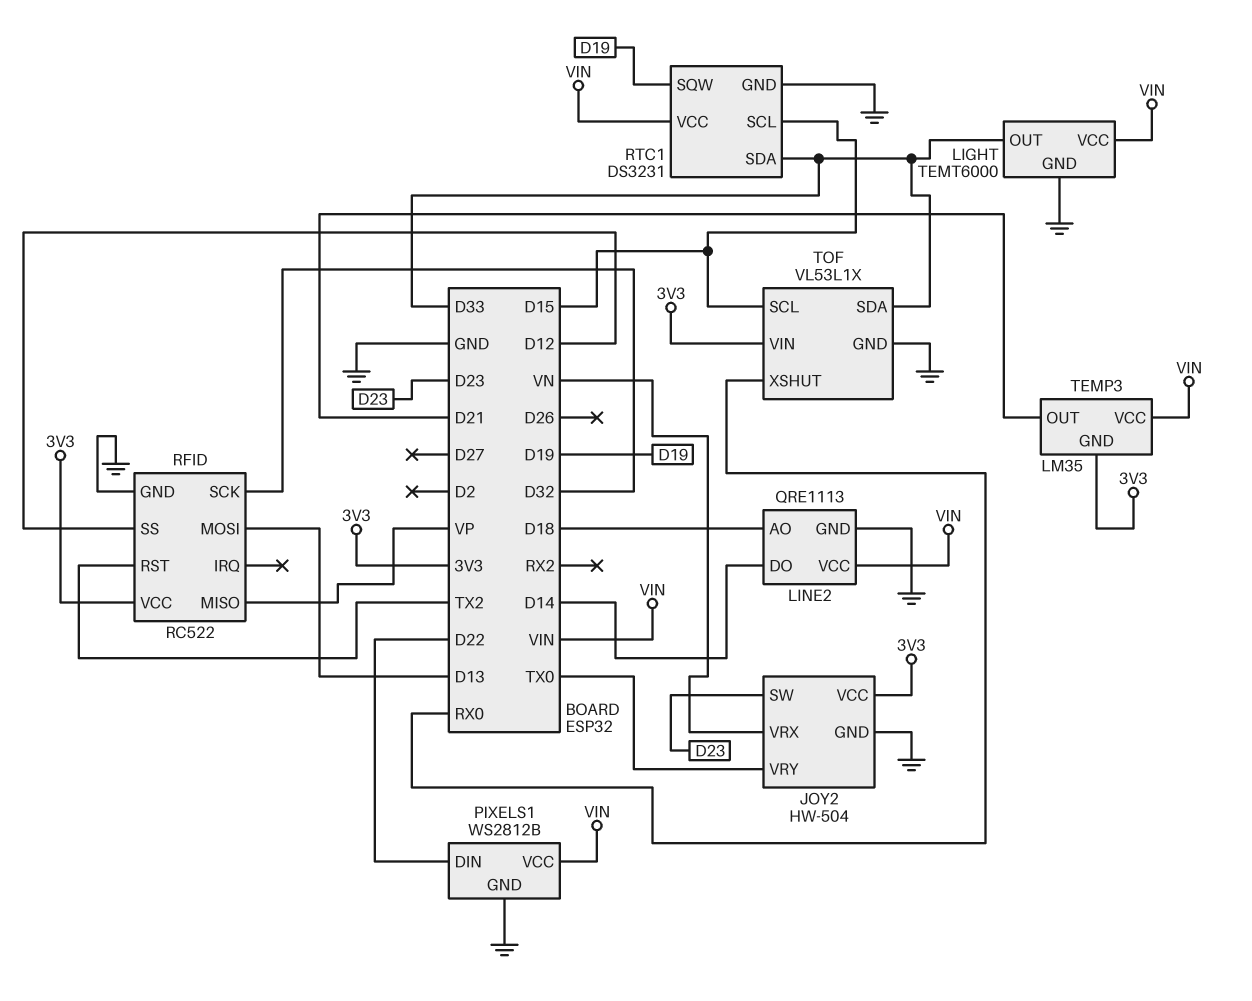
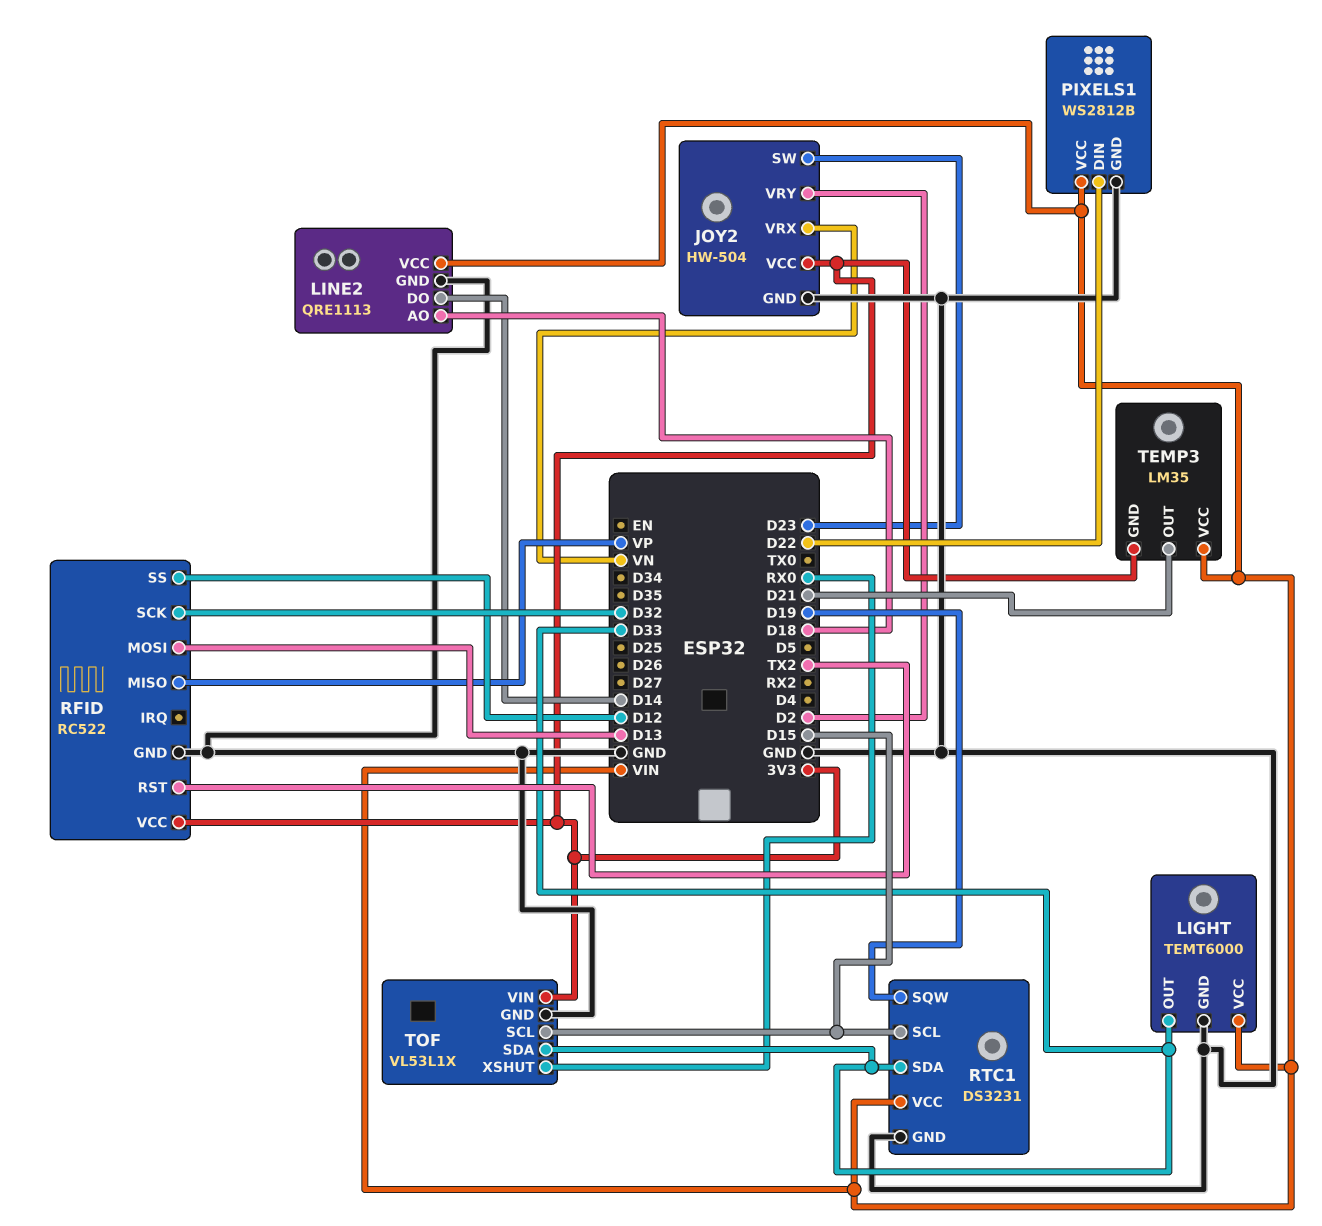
JOY2 pin VRY: TX0 -> D2

